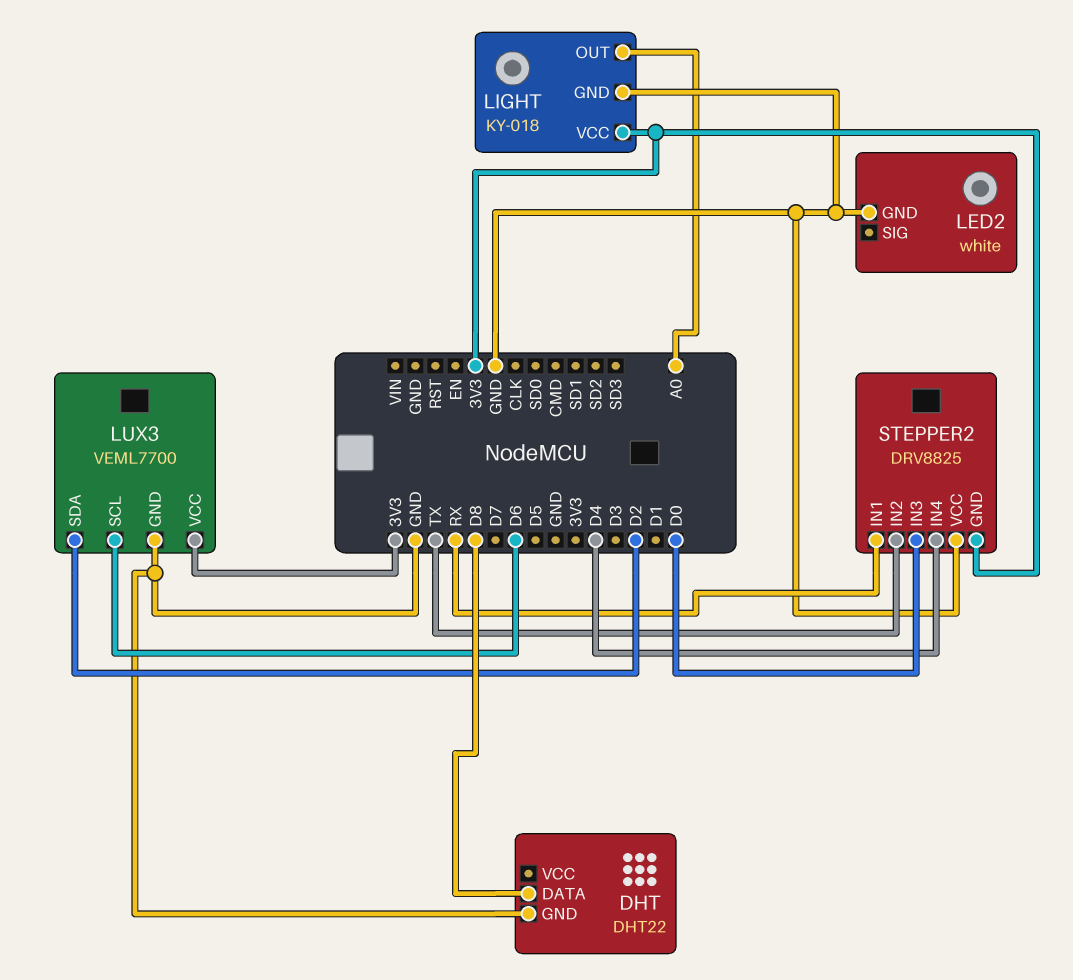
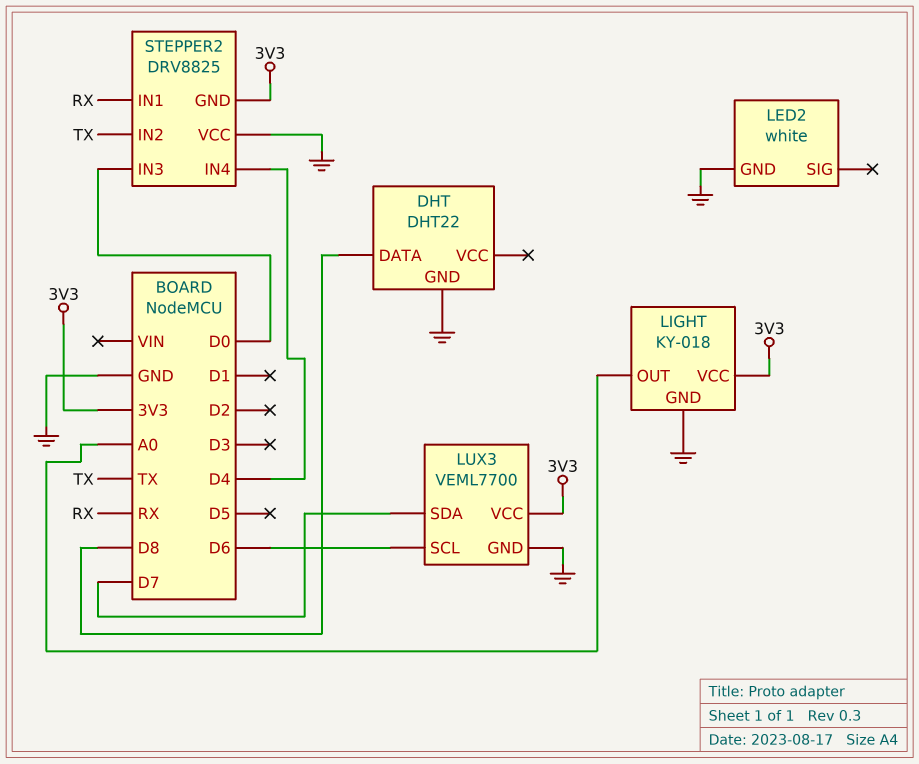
LUX3 pin SDA: D2 -> D7

